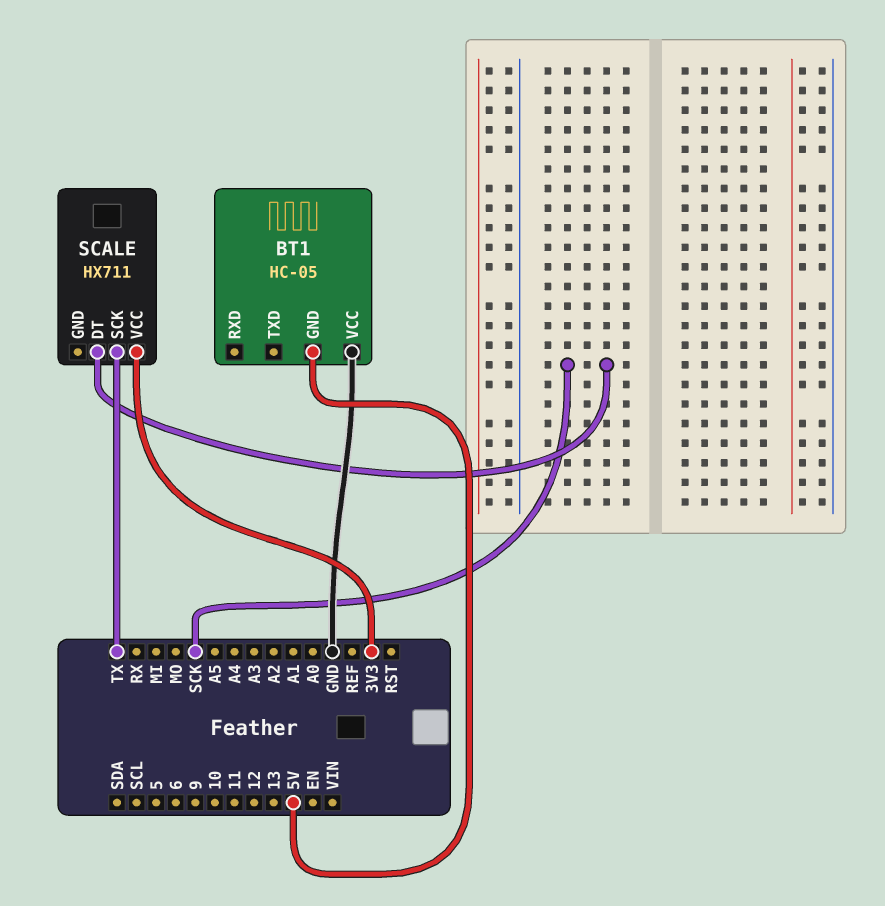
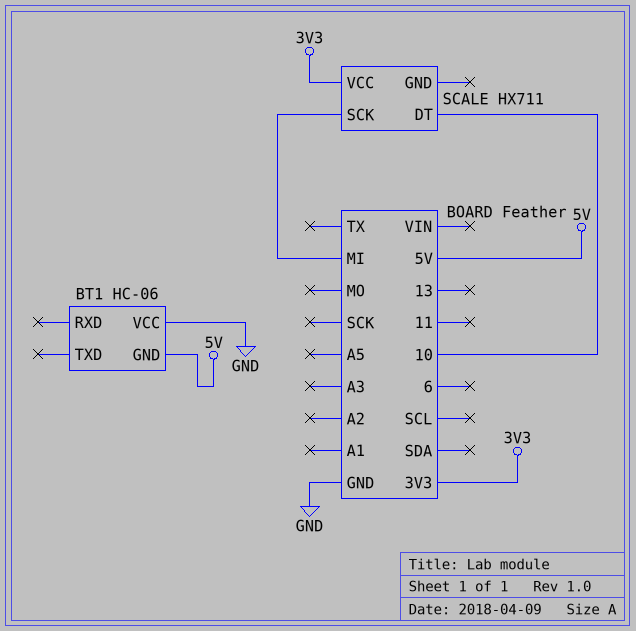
BT1: HC-05 -> HC-06
SCALE pin DT: SCK -> 10
SCALE pin SCK: TX -> MI

